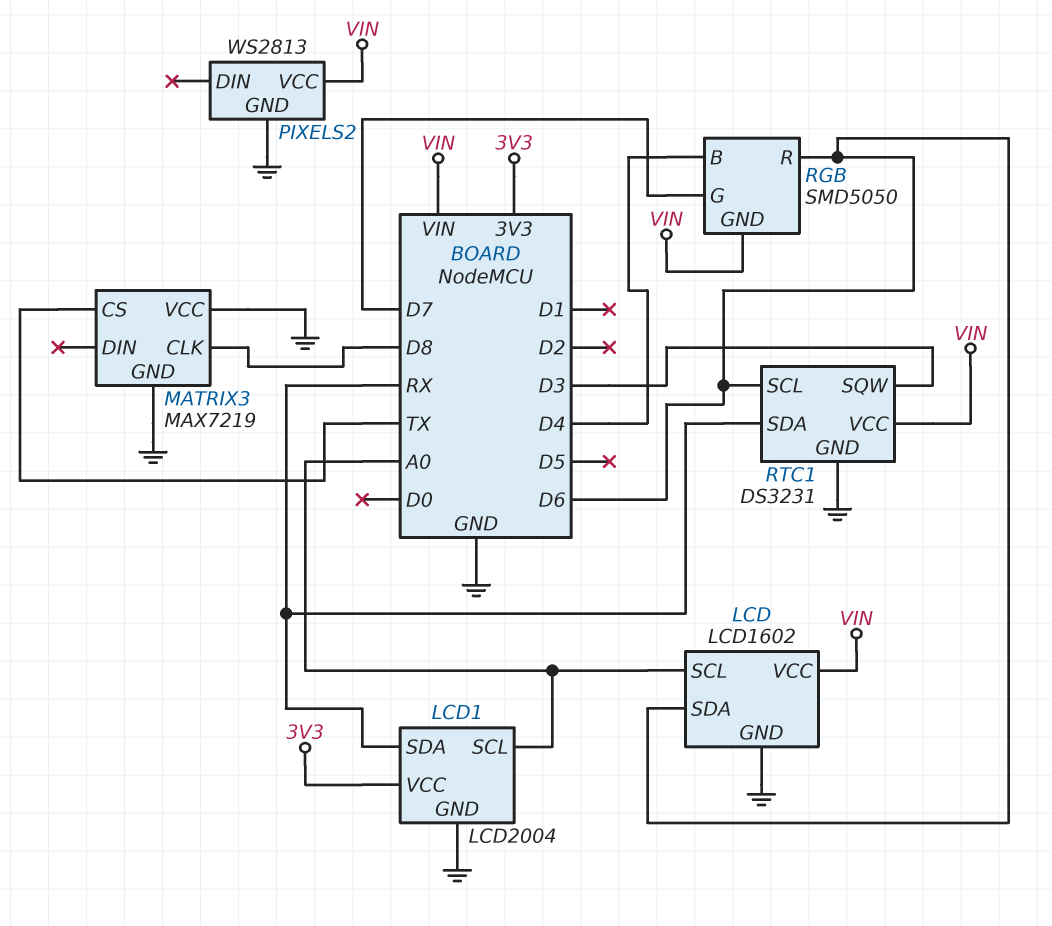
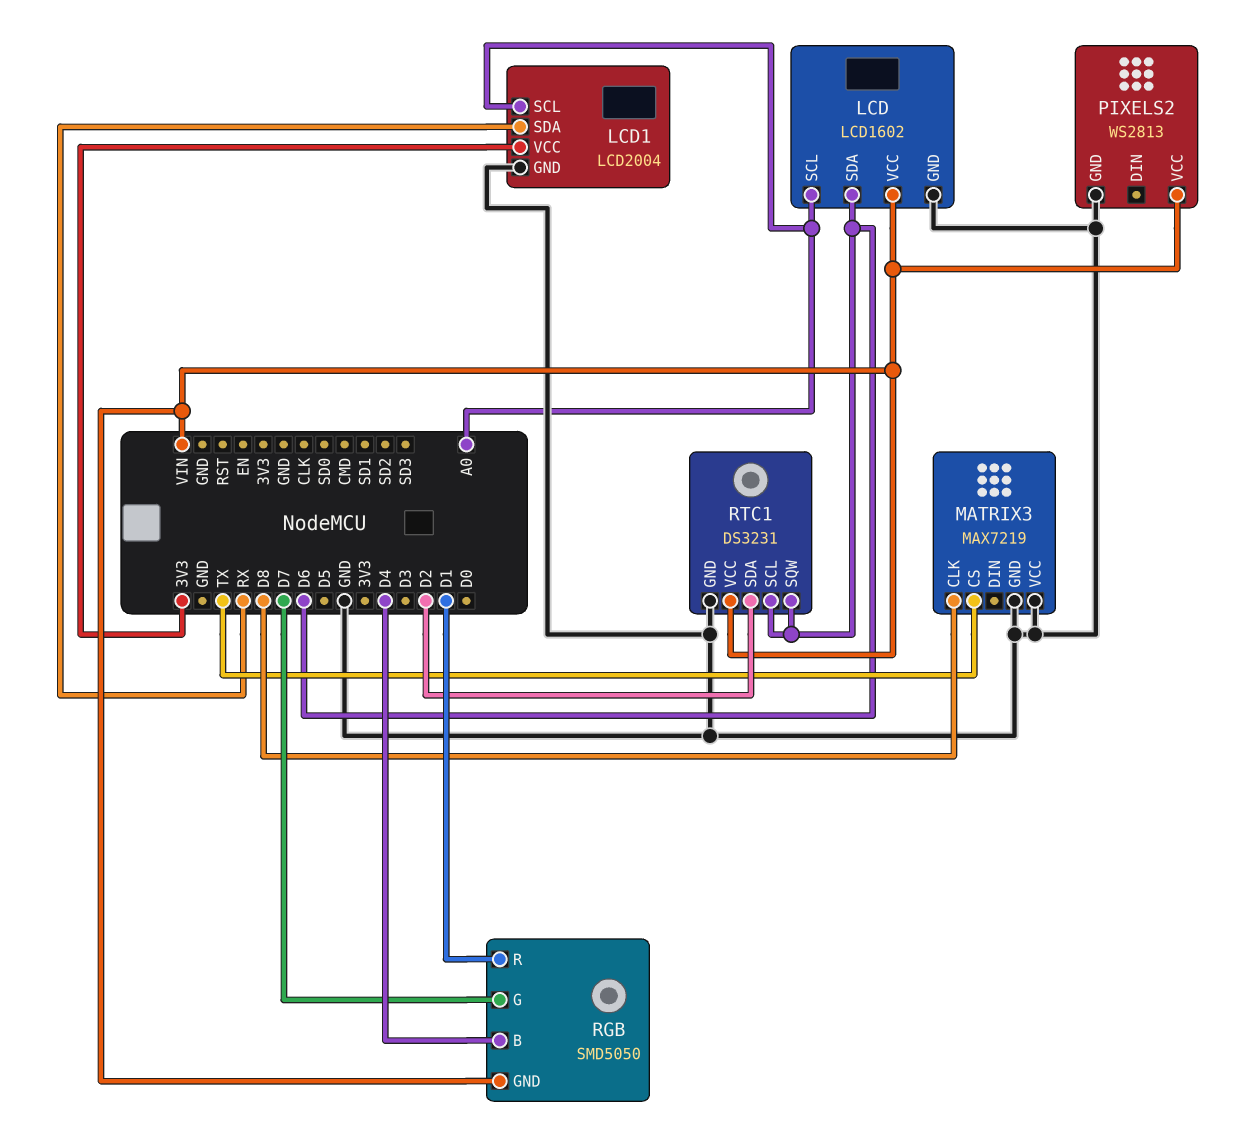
RGB pin R: D6 -> D1
RTC1 pin SDA: RX -> D2
RTC1 pin SQW: D3 -> D6

